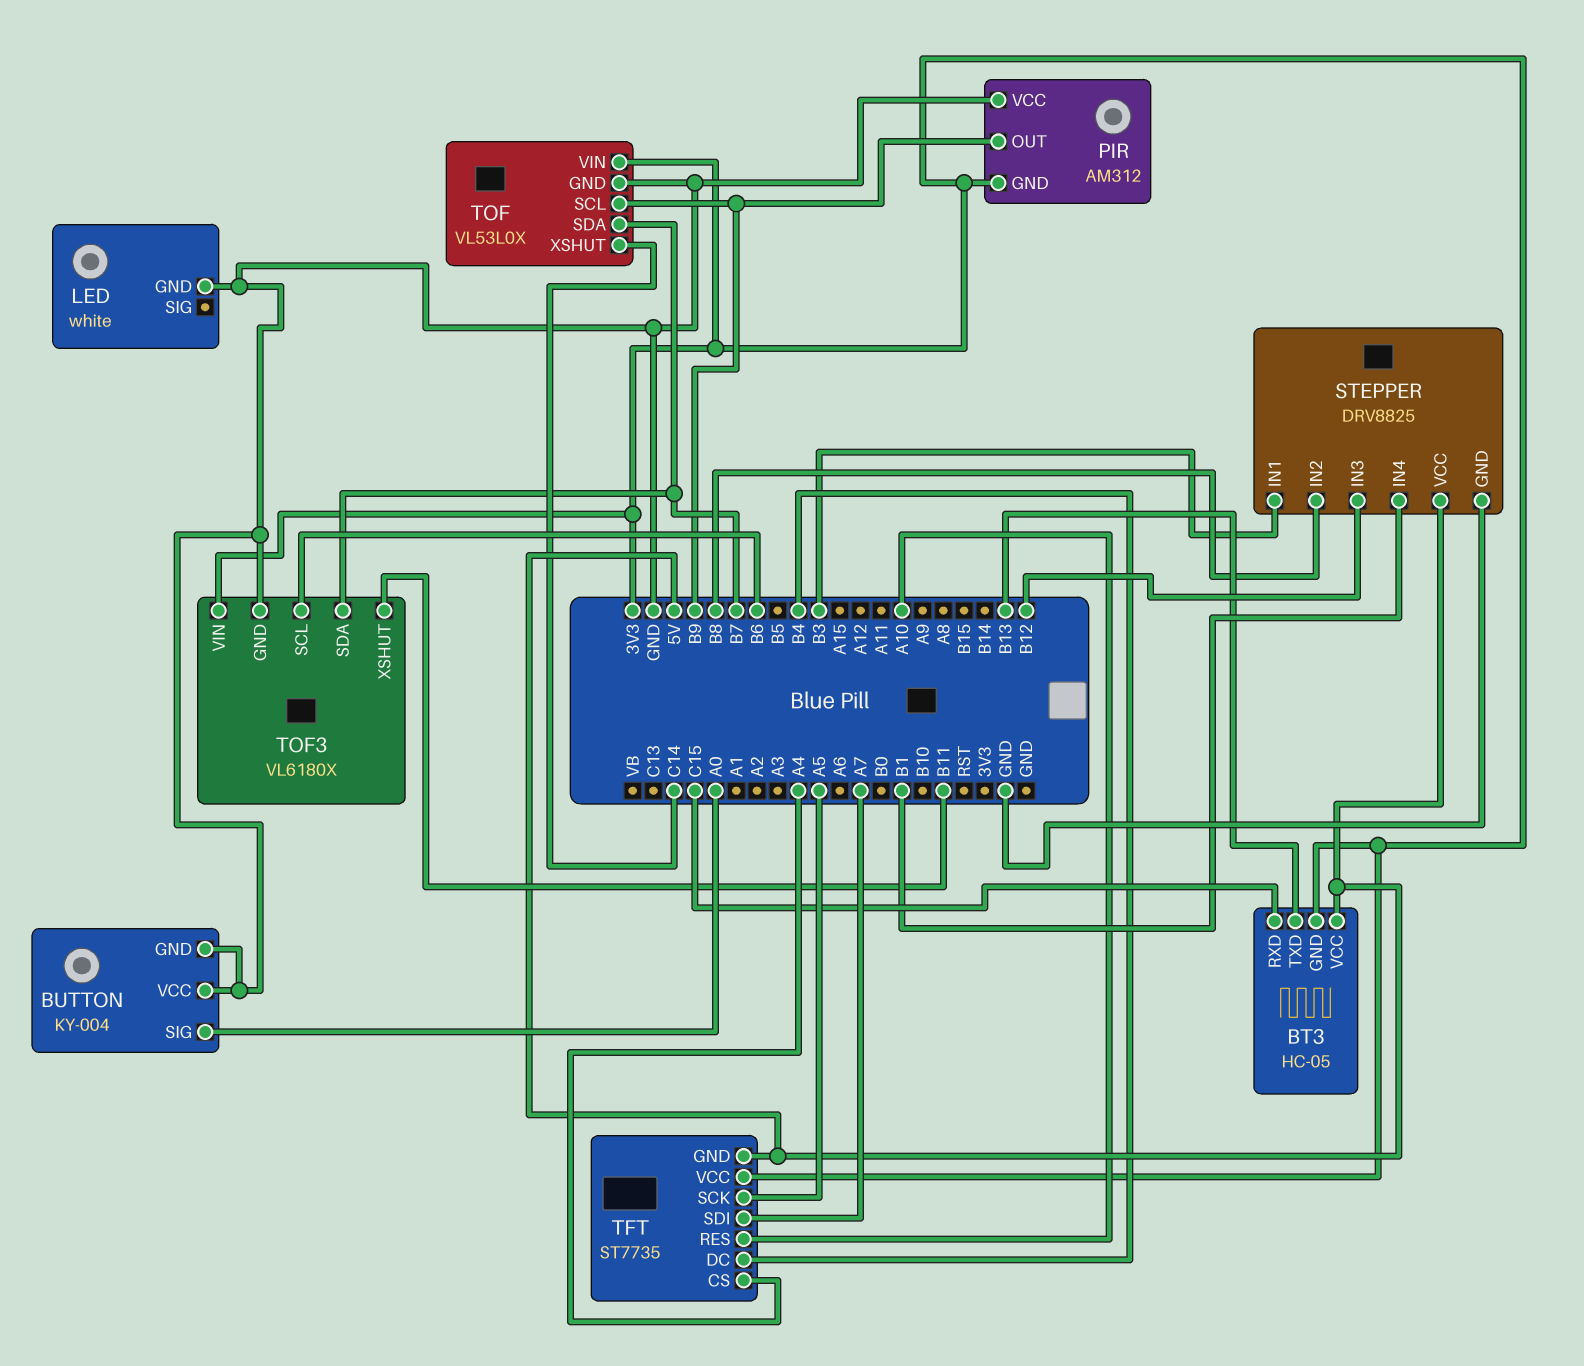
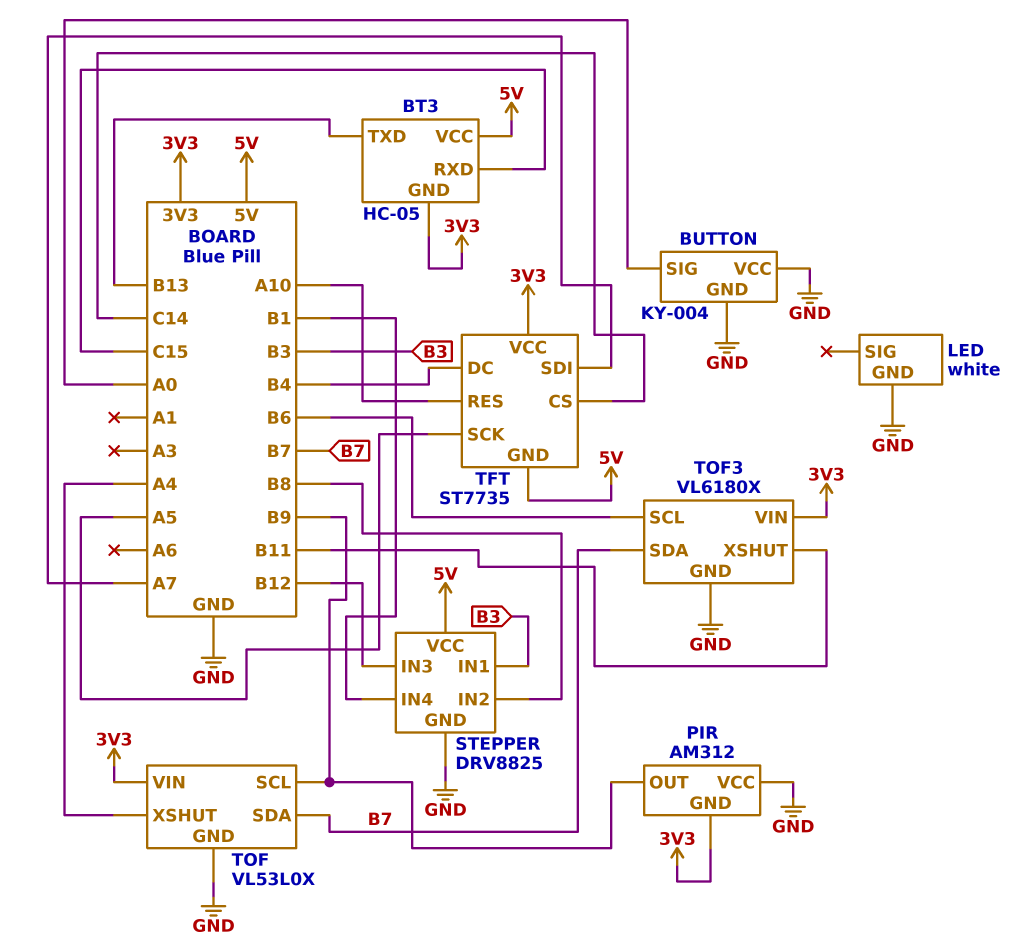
TFT pin CS: A4 -> C14
TOF pin XSHUT: C14 -> A4

